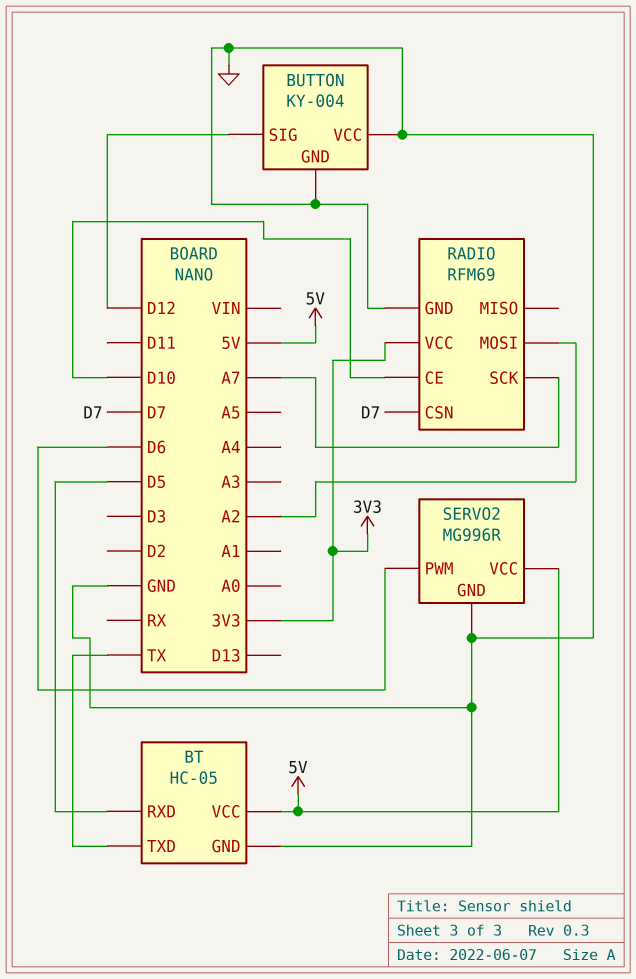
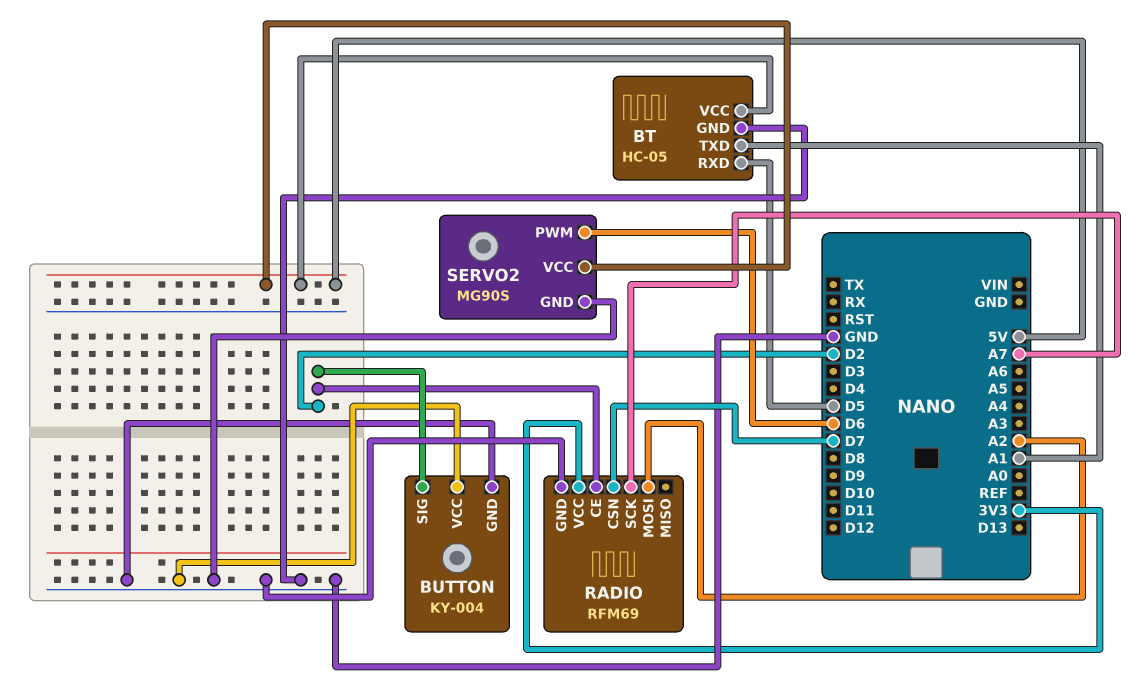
BT pin TXD: TX -> A1
BUTTON pin SIG: D12 -> D2
RADIO pin CE: D10 -> D2
SERVO2: MG996R -> MG90S

